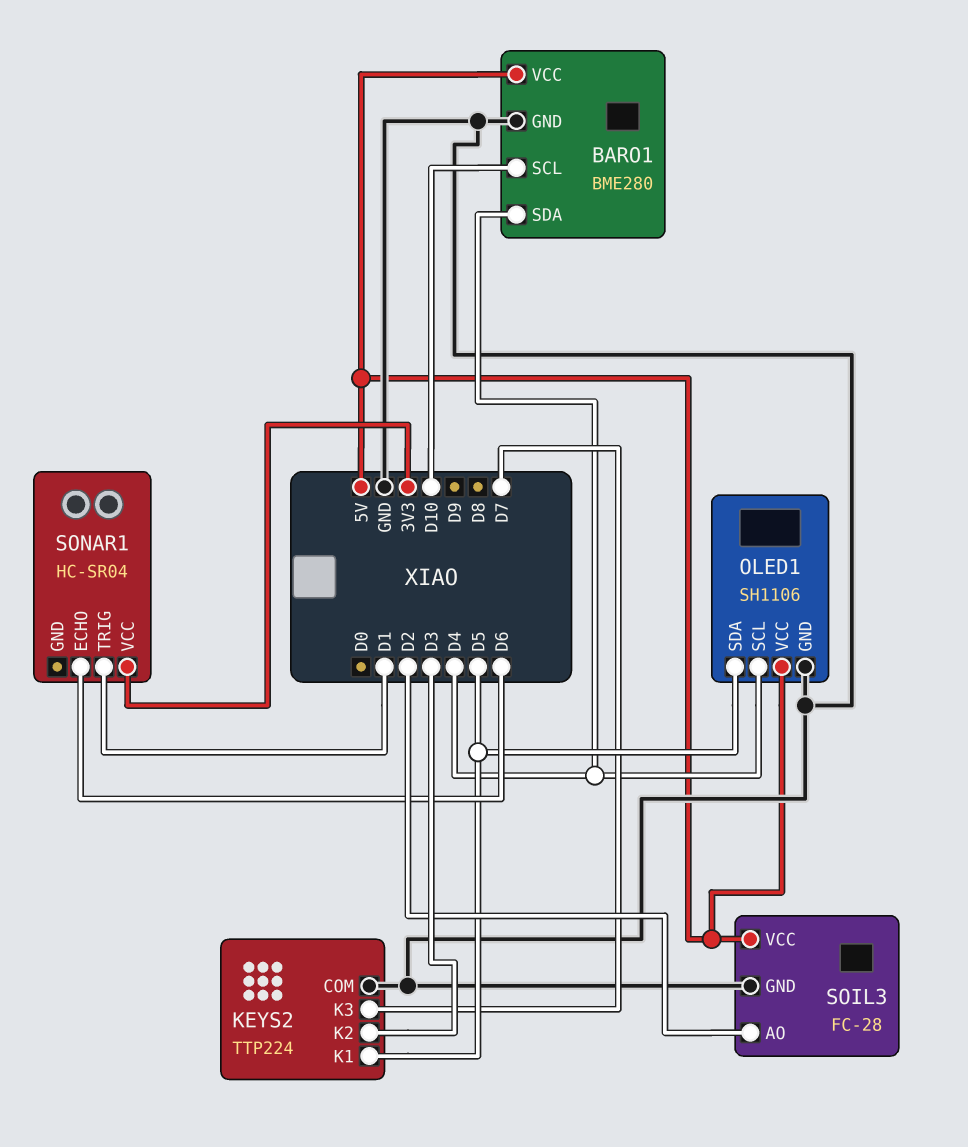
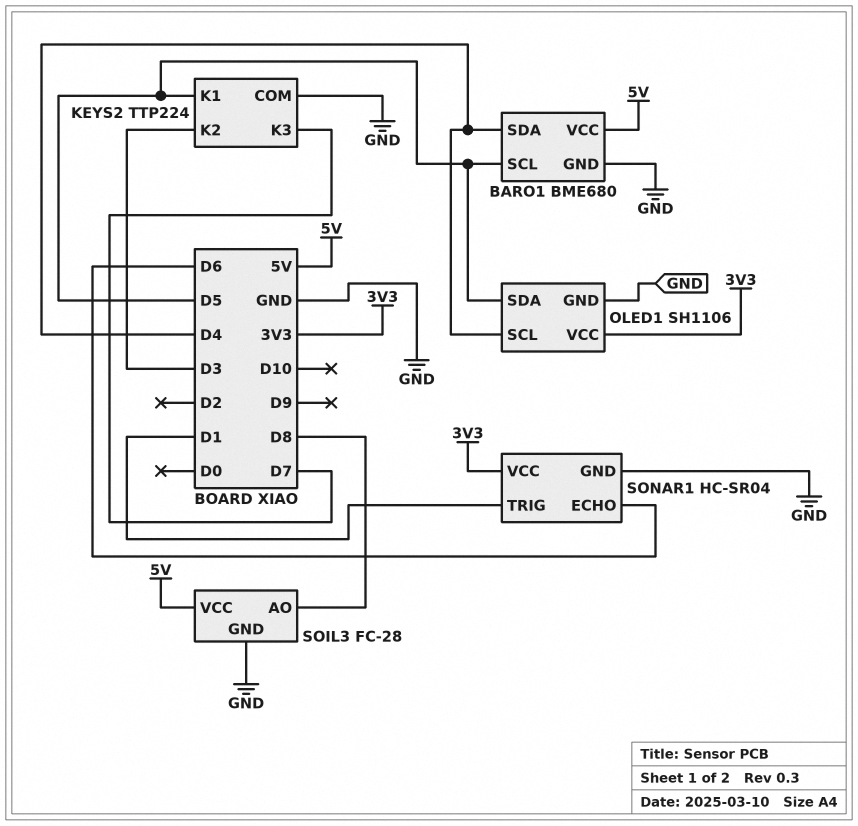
BARO1: BME280 -> BME680
BARO1 pin SCL: D10 -> D5
OLED1 pin VCC: 5V -> 3V3
SOIL3 pin AO: D2 -> D8
SONAR1 pin GND: none -> GND

